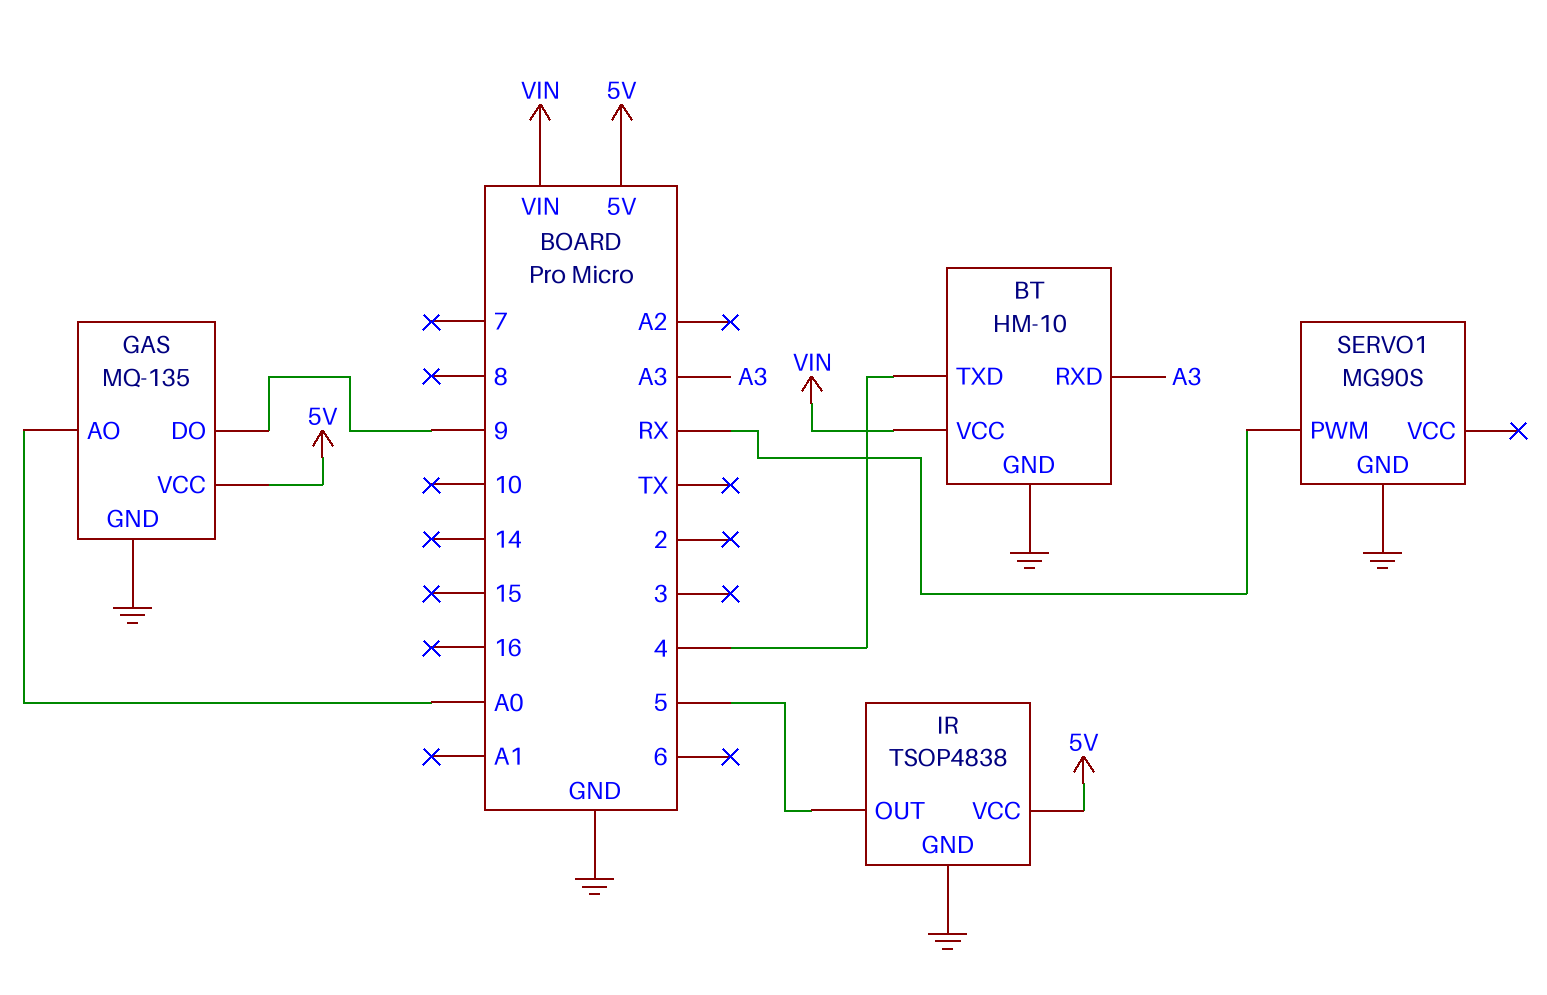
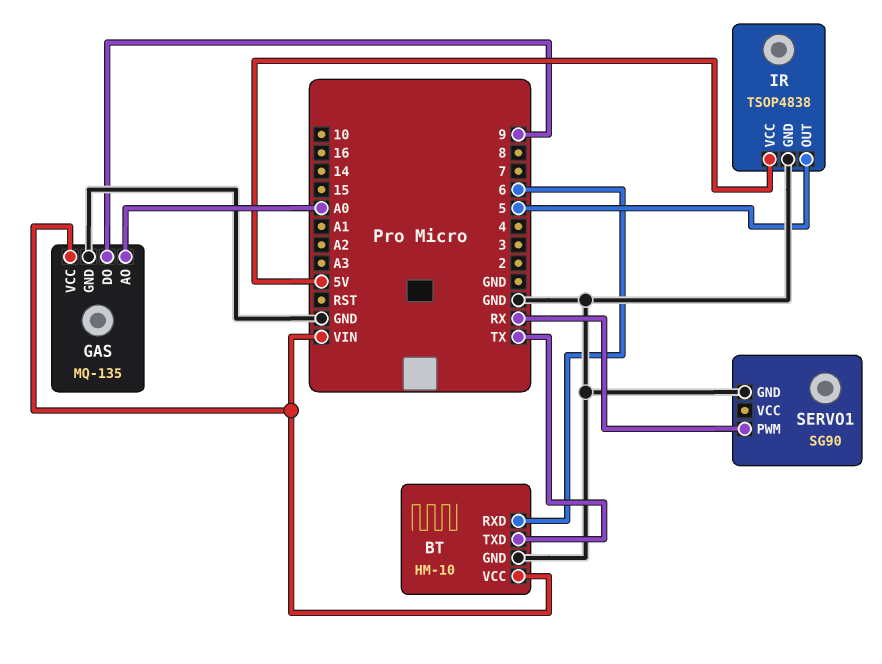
BT pin RXD: A3 -> 6
BT pin TXD: 4 -> TX
GAS pin VCC: 5V -> VIN
SERVO1: MG90S -> SG90

